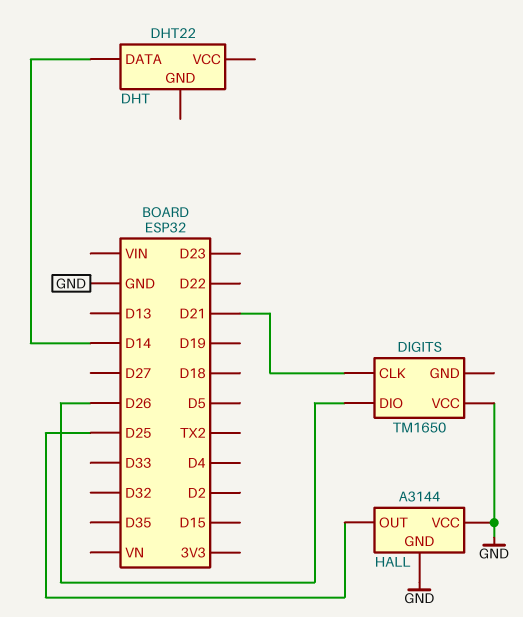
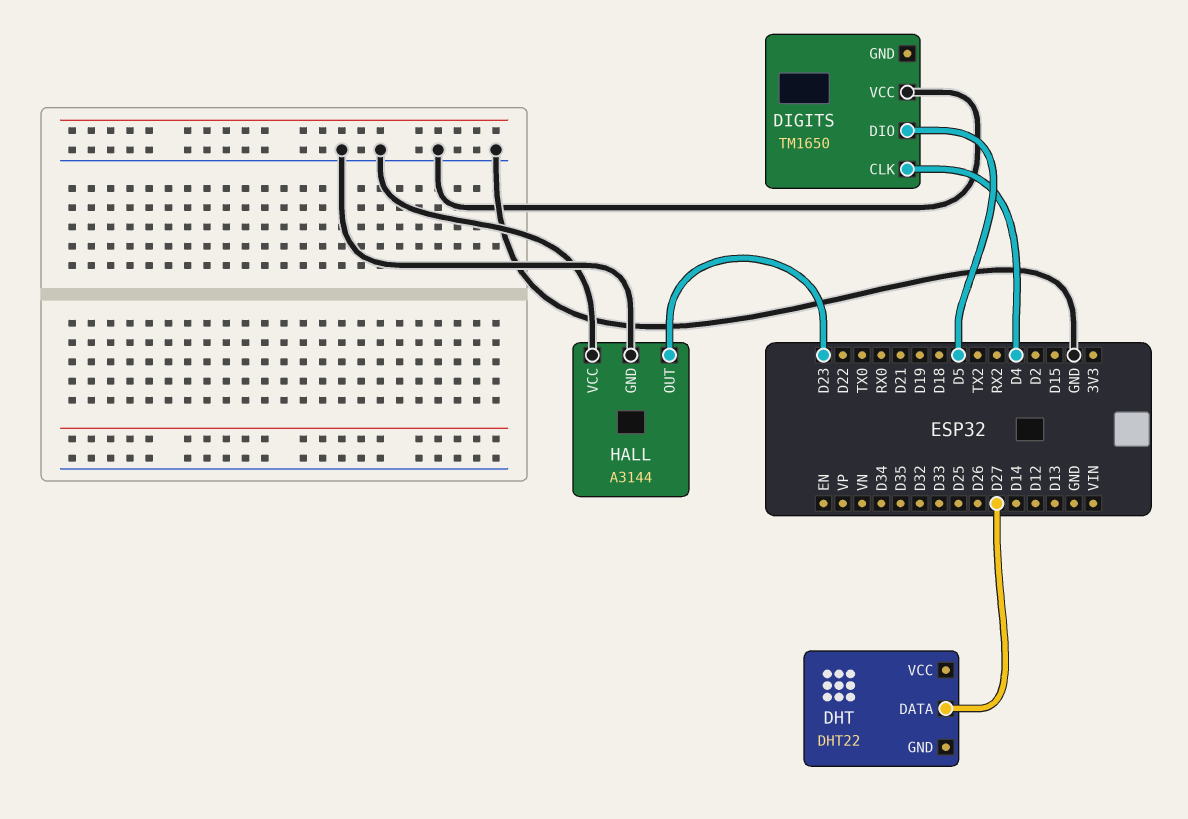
DHT pin DATA: D14 -> D27
DIGITS pin CLK: D21 -> D4
DIGITS pin DIO: D26 -> D5
HALL pin OUT: D25 -> D23

